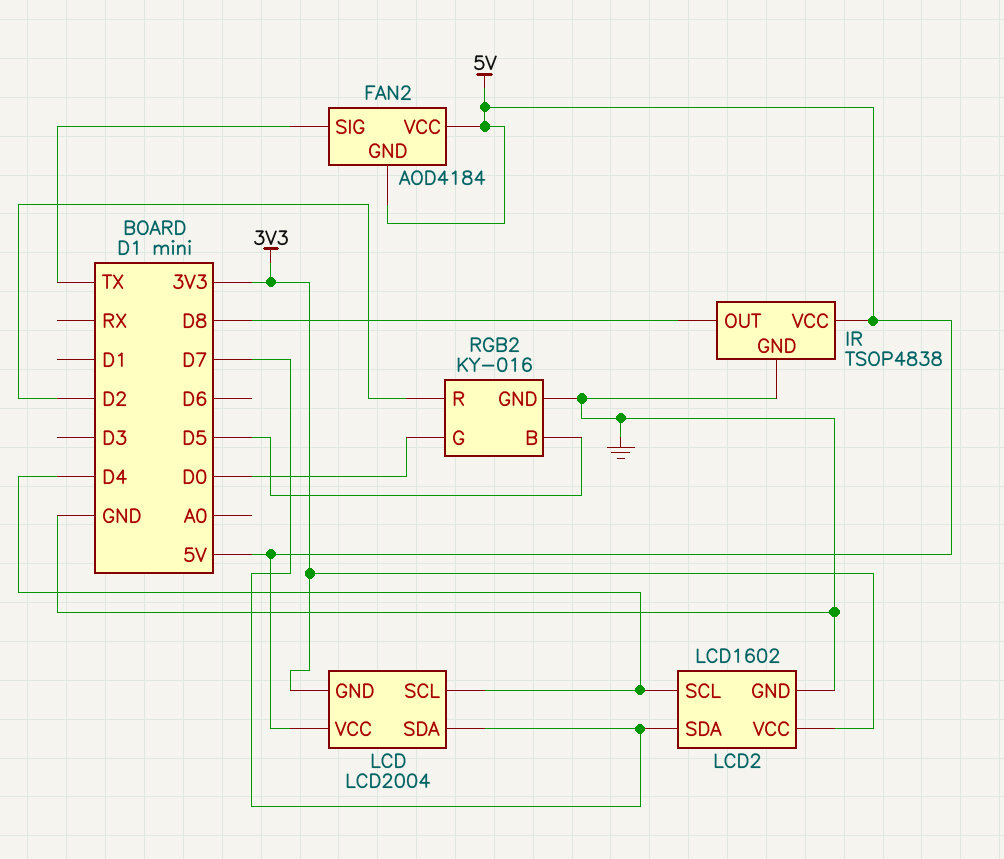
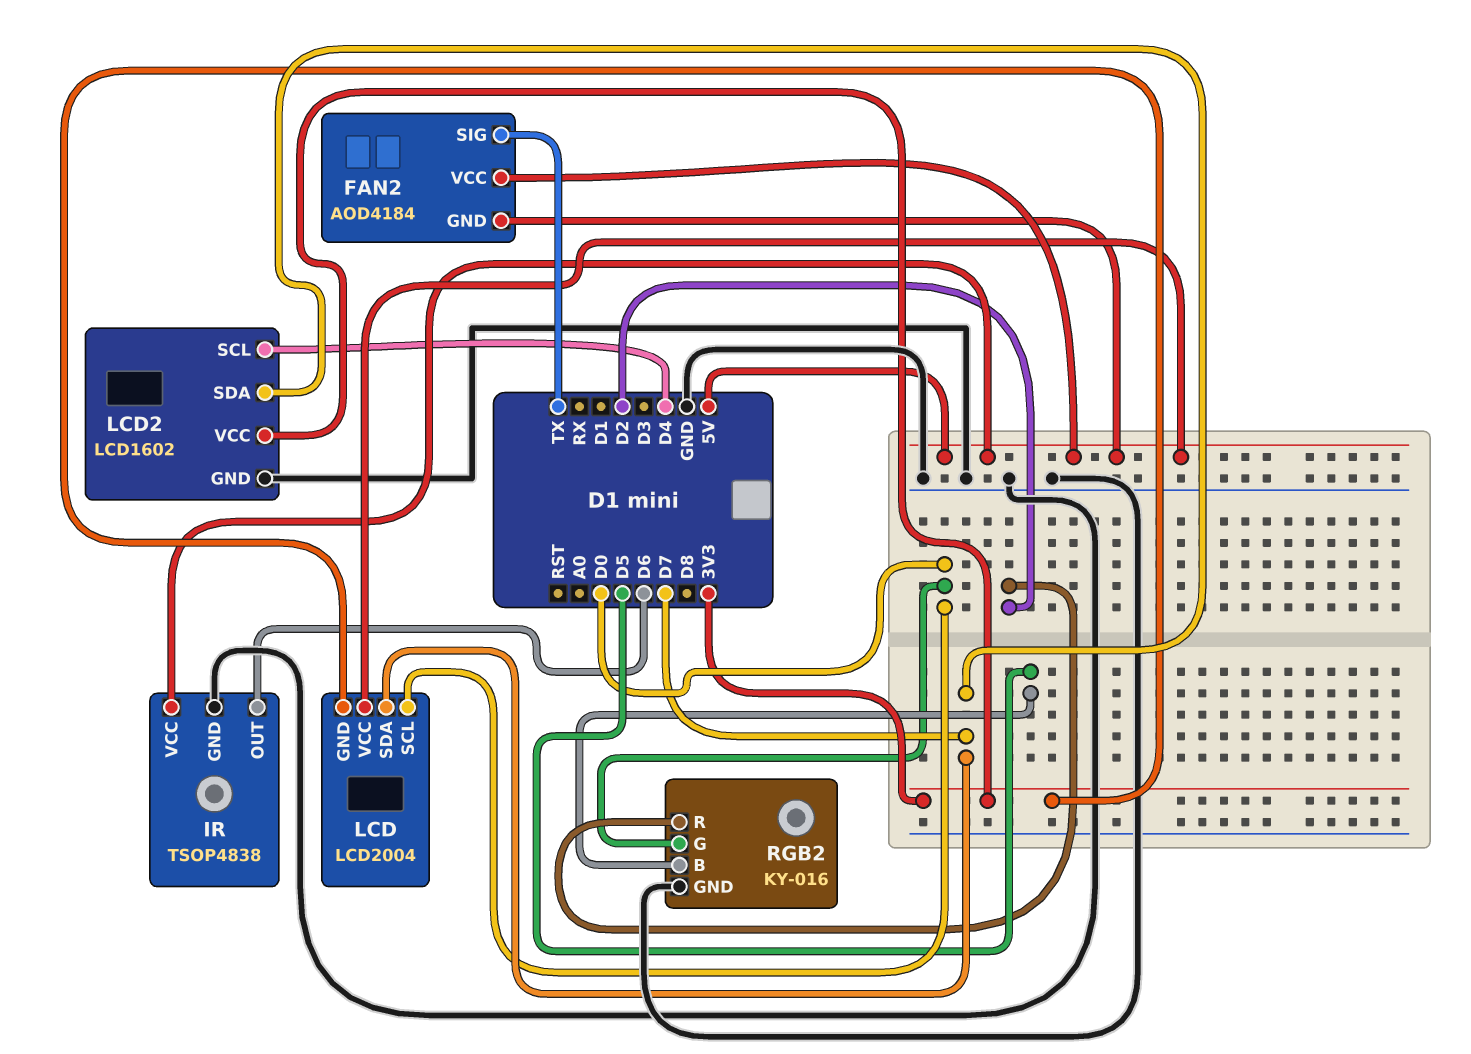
IR pin OUT: D8 -> D6
LCD pin SCL: D4 -> D0

